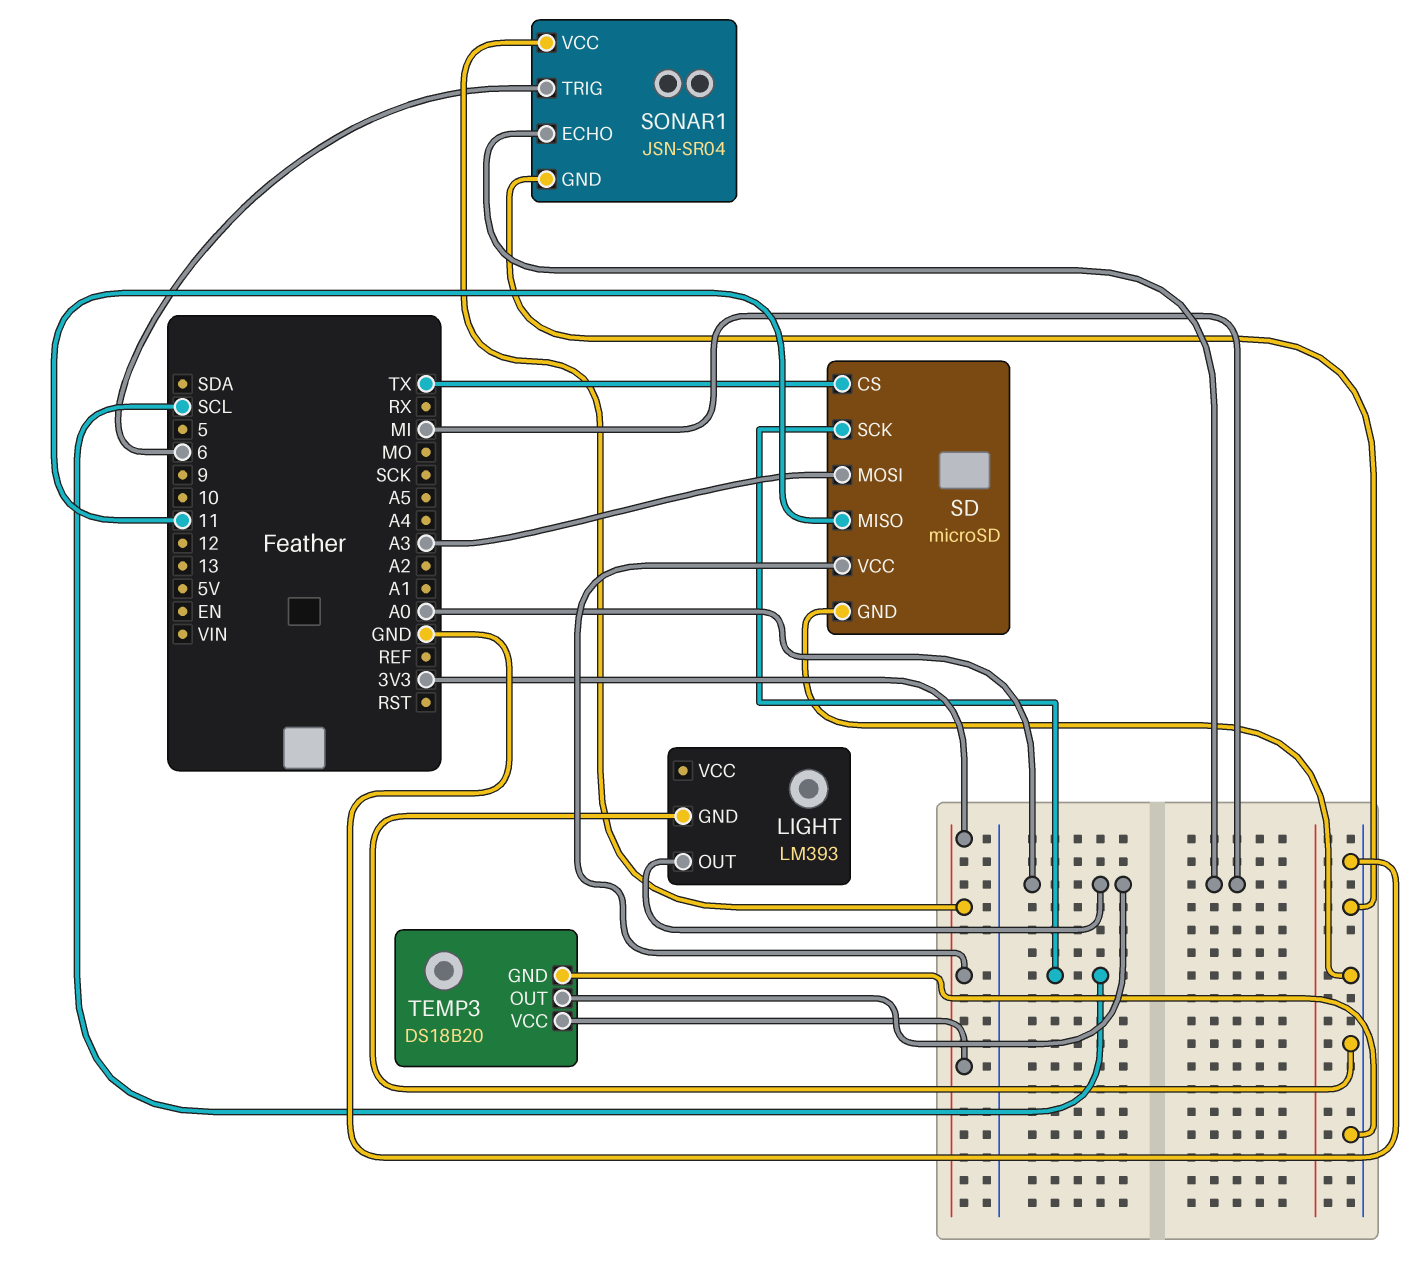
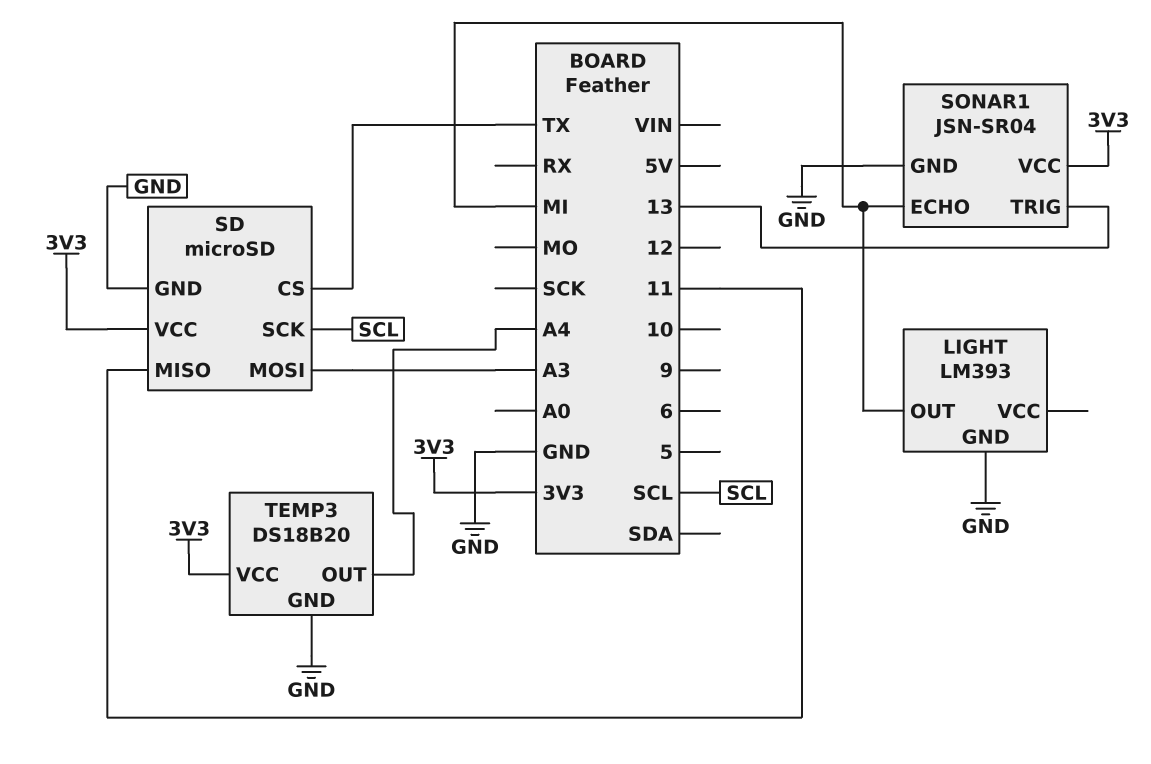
LIGHT pin OUT: A0 -> MI
SONAR1 pin TRIG: 6 -> 13
TEMP3 pin OUT: A0 -> A4

